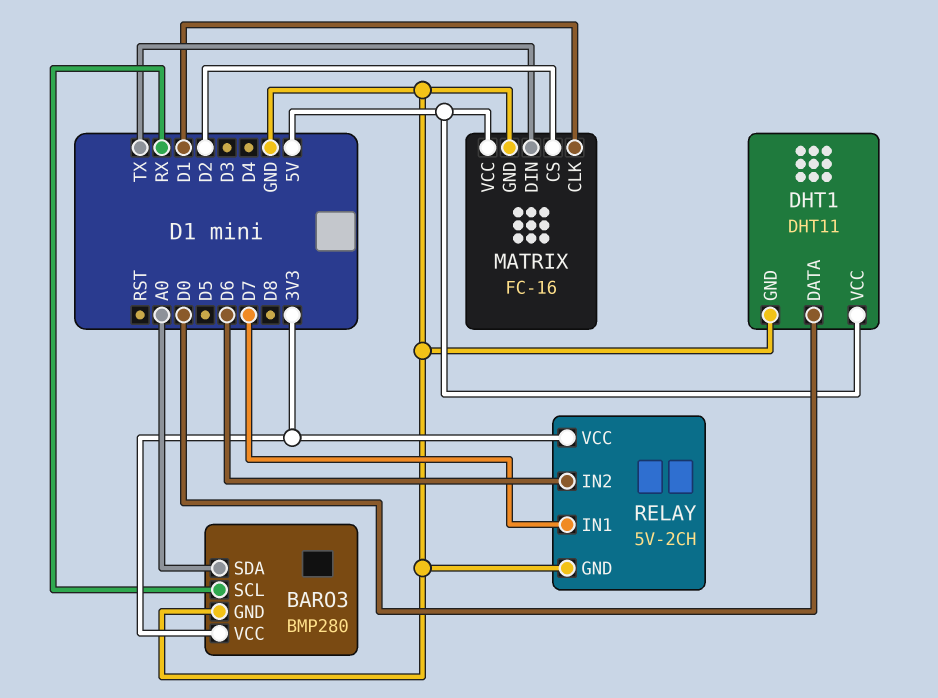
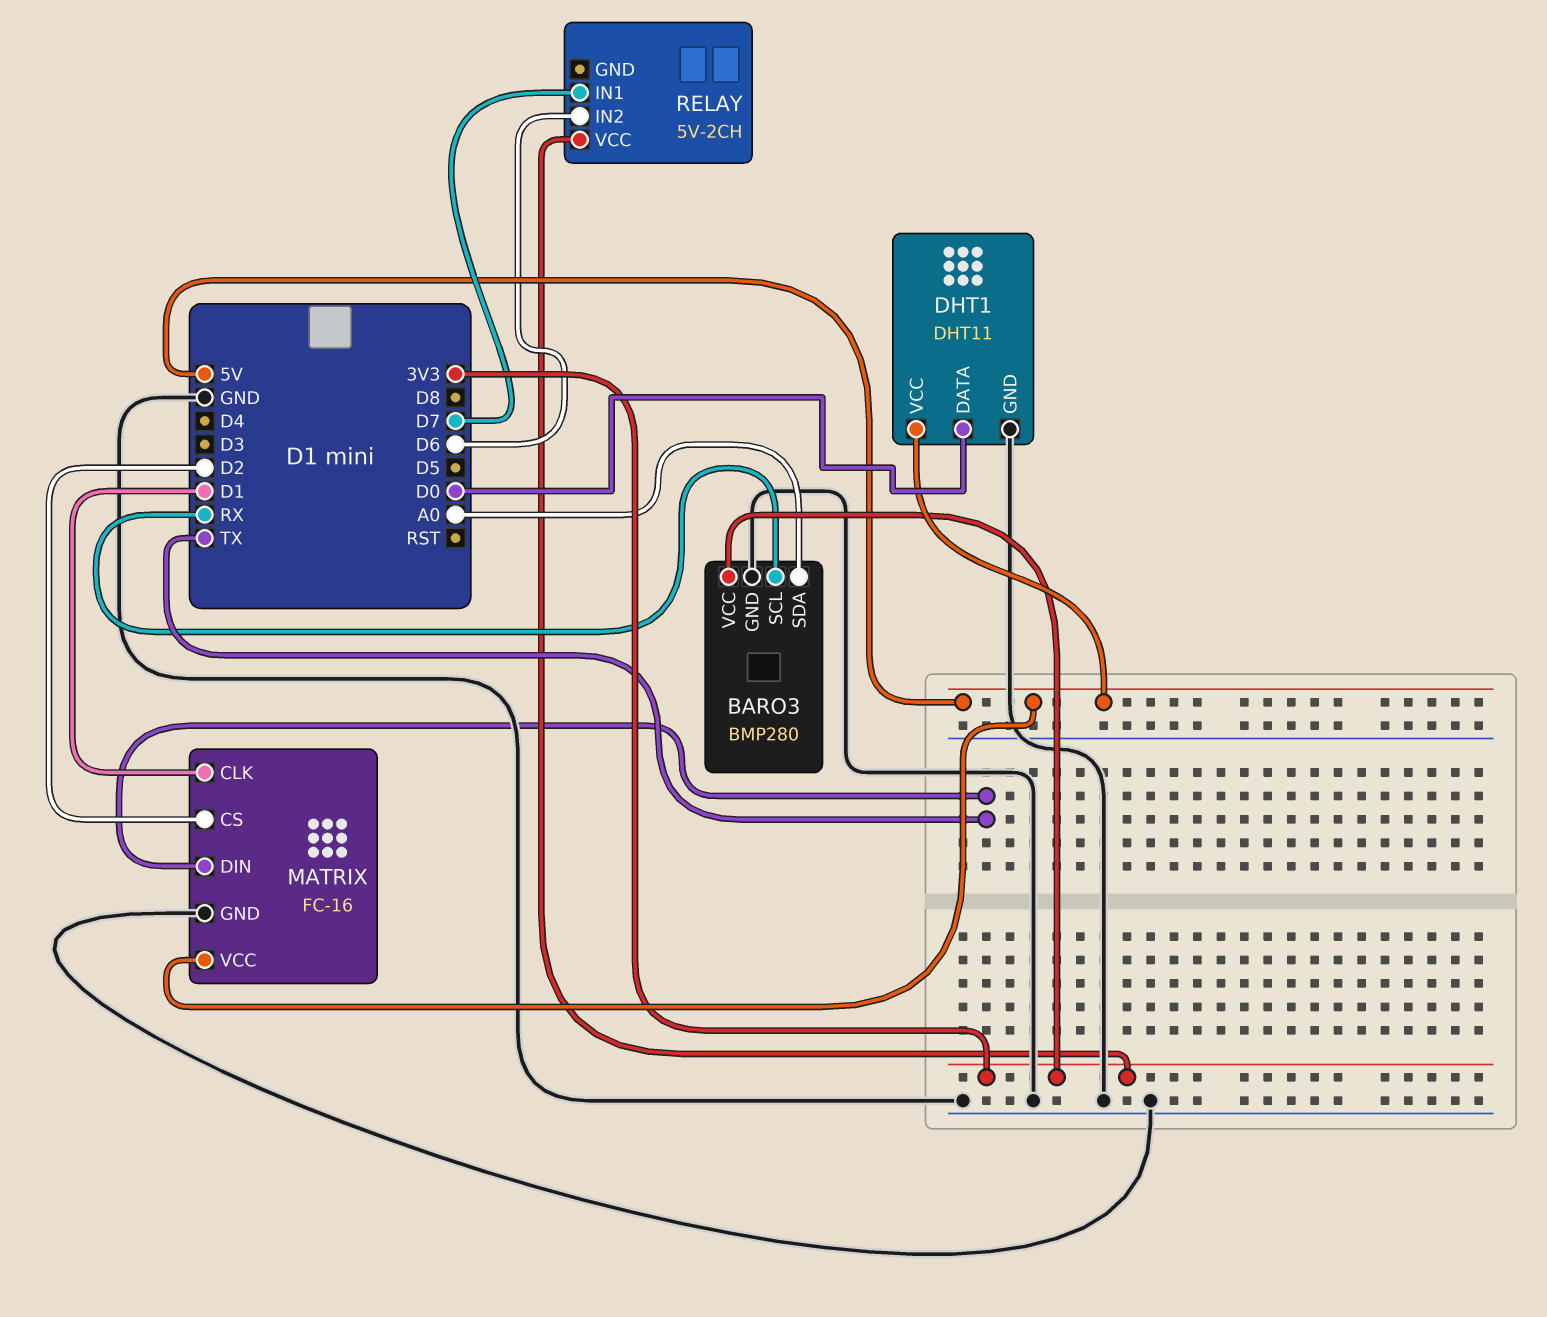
RELAY pin GND: GND -> none

